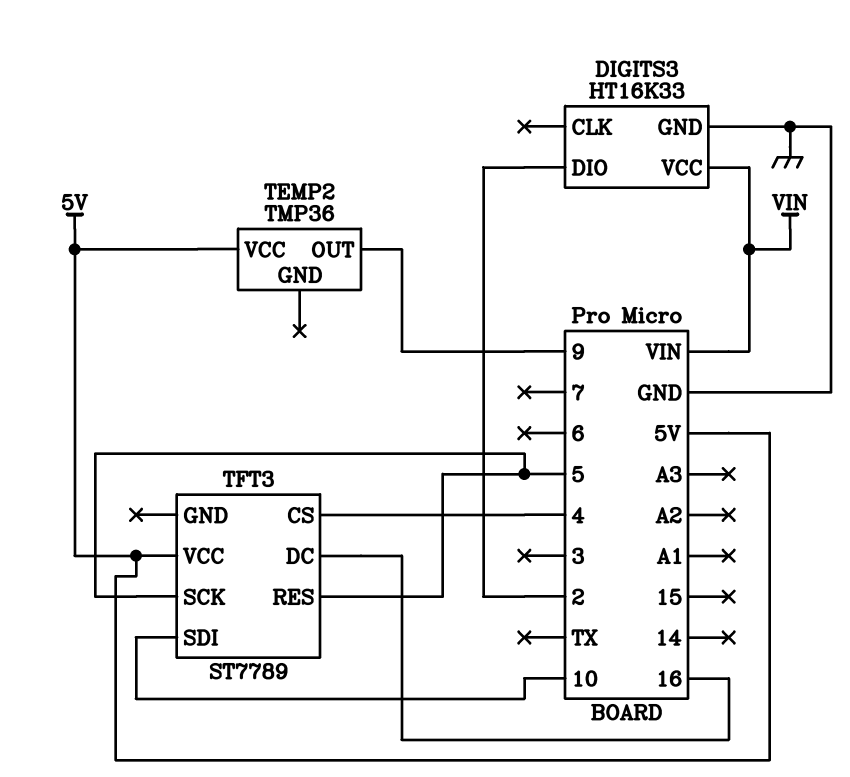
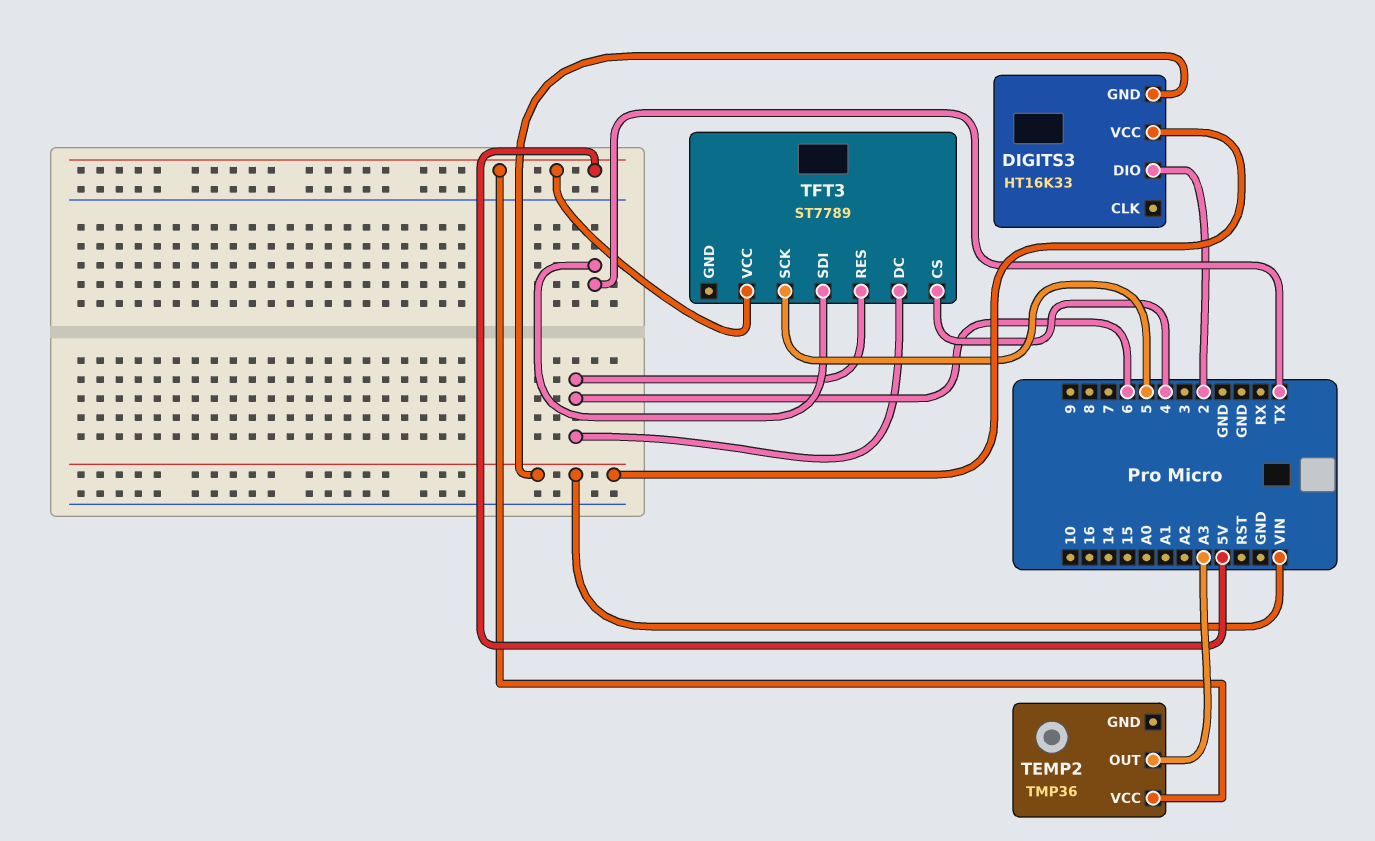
DIGITS3 pin GND: GND -> VIN
TEMP2 pin OUT: 9 -> A3
TFT3 pin DC: 16 -> 6
TFT3 pin RES: 5 -> 6
TFT3 pin SDI: 10 -> TX

